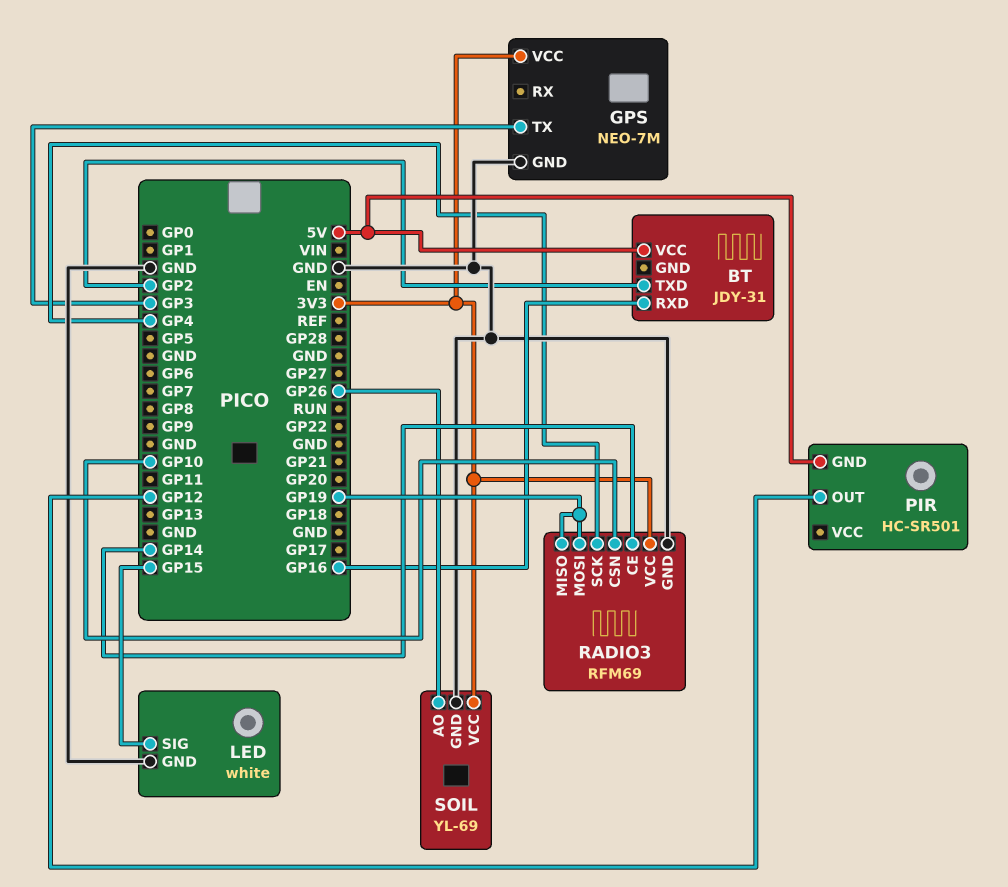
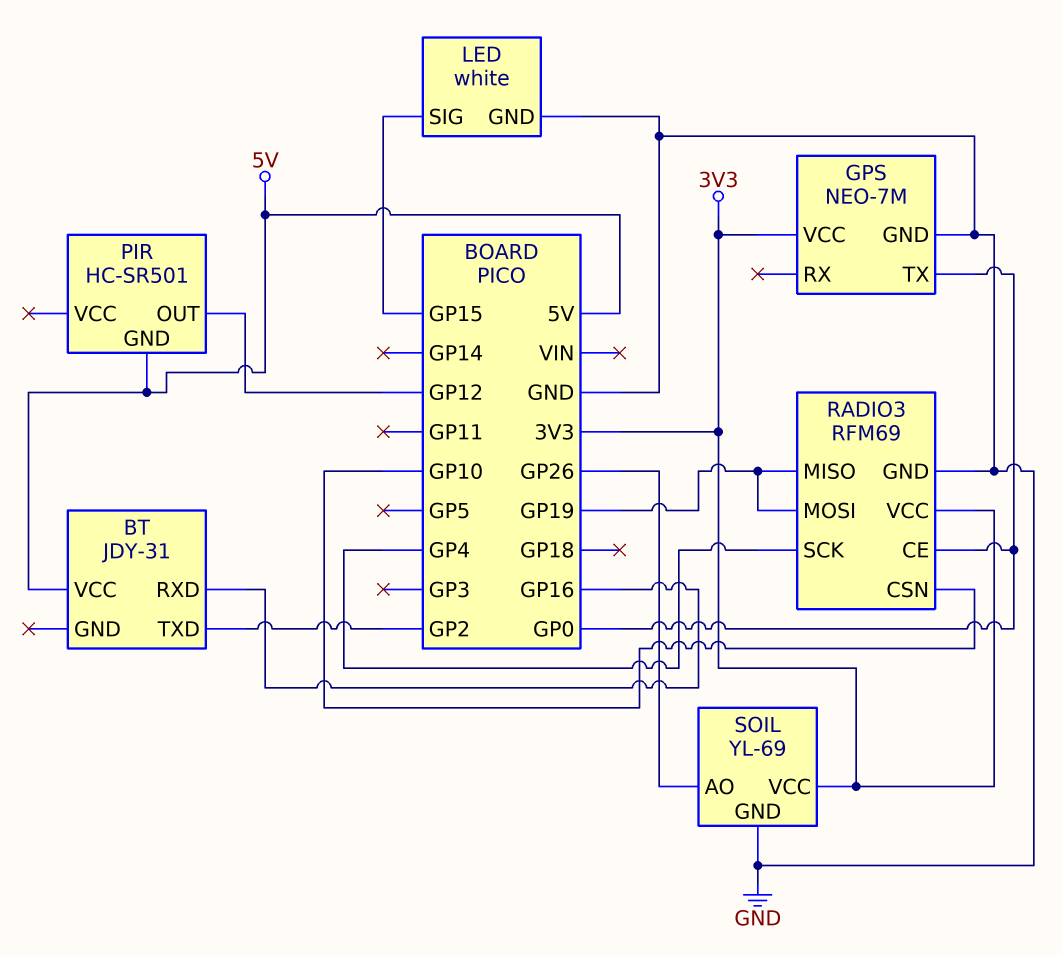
GPS pin TX: GP3 -> GP0
RADIO3 pin CE: GP14 -> GP0

